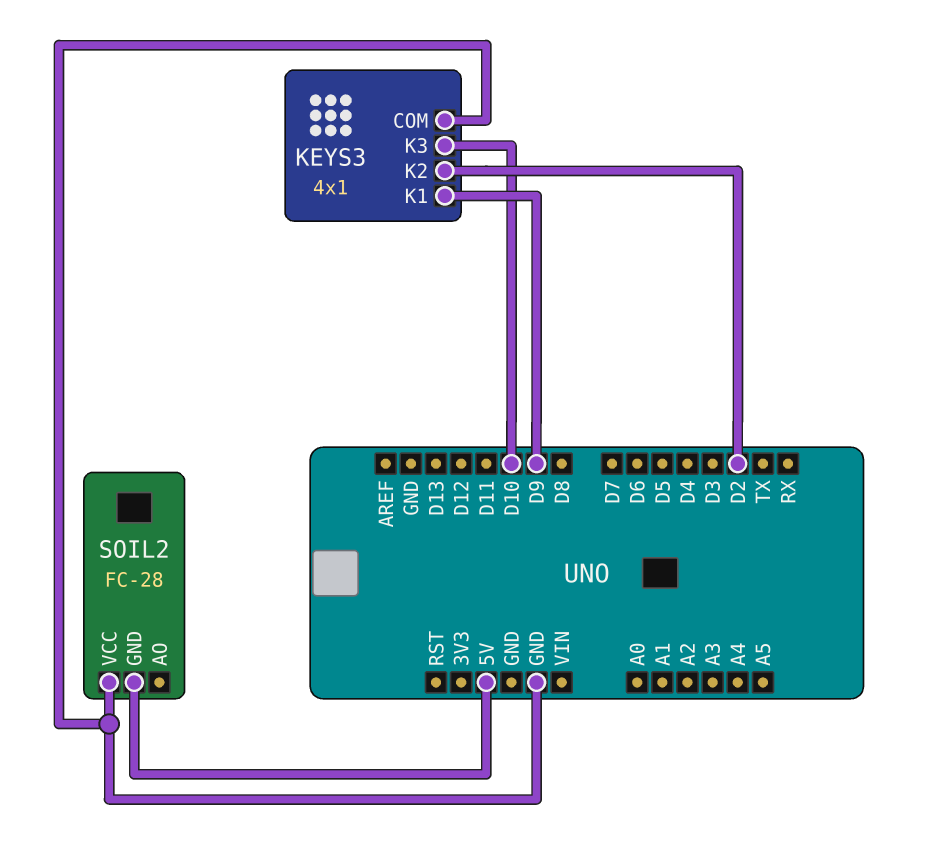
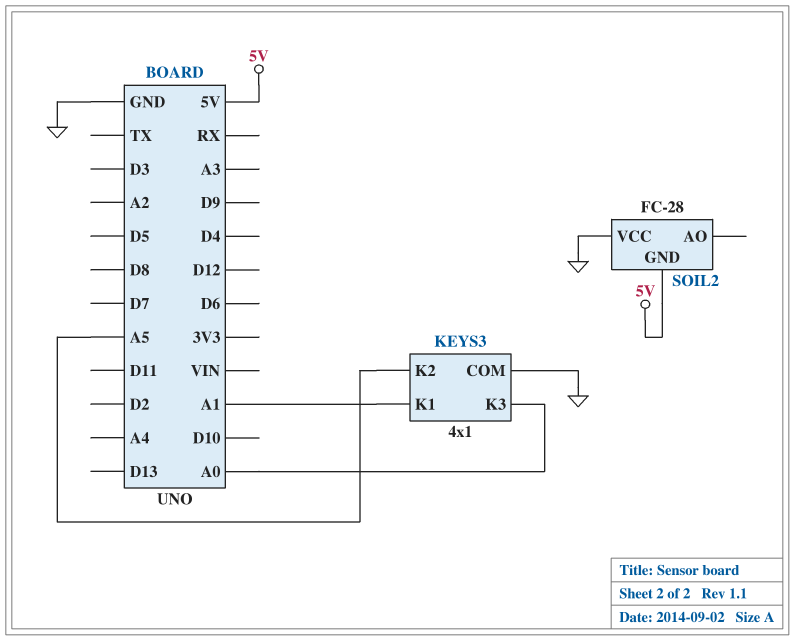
KEYS3 pin K1: D9 -> A1
KEYS3 pin K2: D2 -> A5
KEYS3 pin K3: D10 -> A0

